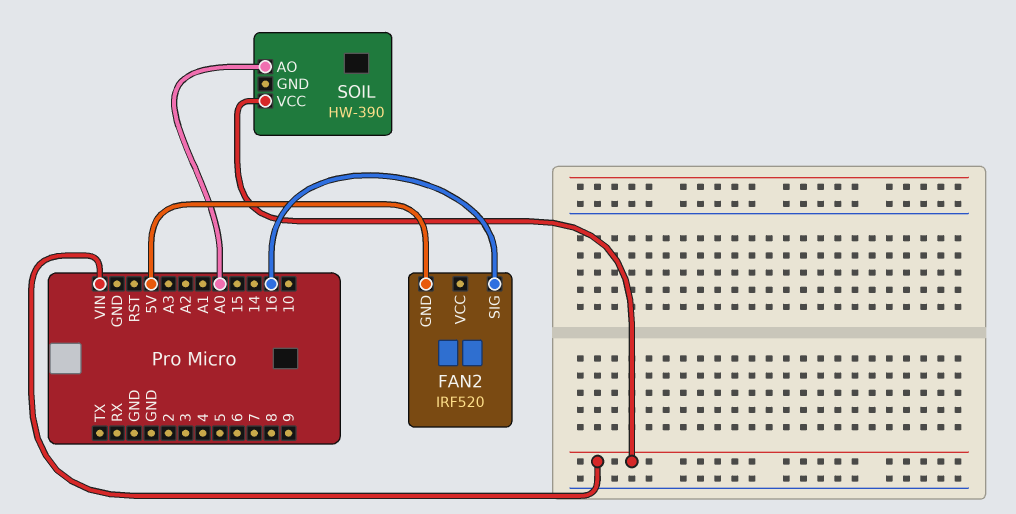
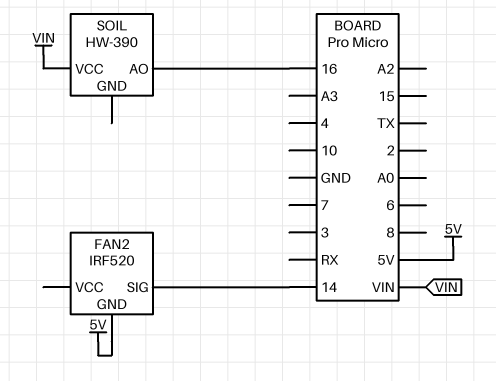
FAN2 pin SIG: 16 -> 14
SOIL pin AO: A0 -> 16

